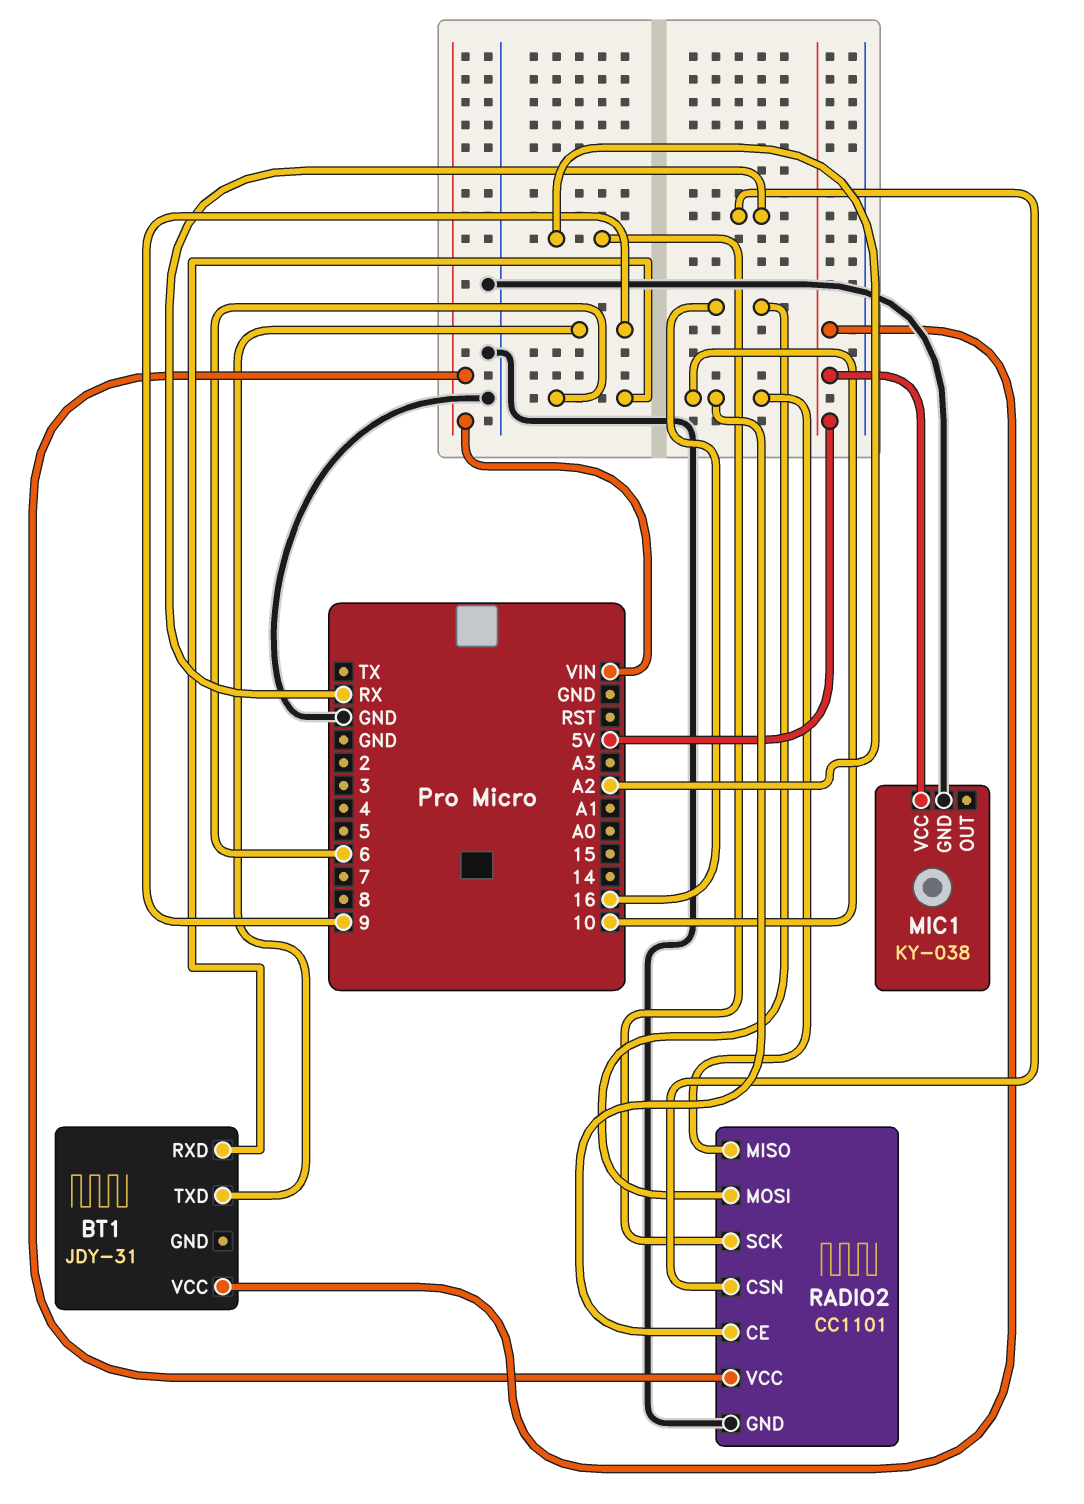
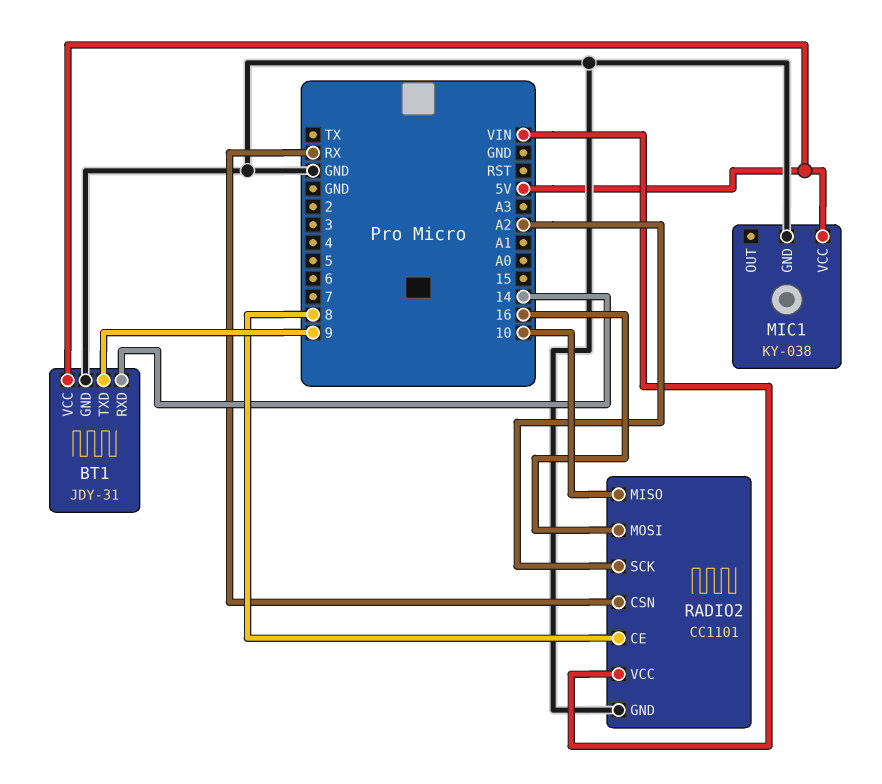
BT1 pin GND: none -> GND
BT1 pin RXD: 6 -> 14
RADIO2 pin CE: 10 -> 8

